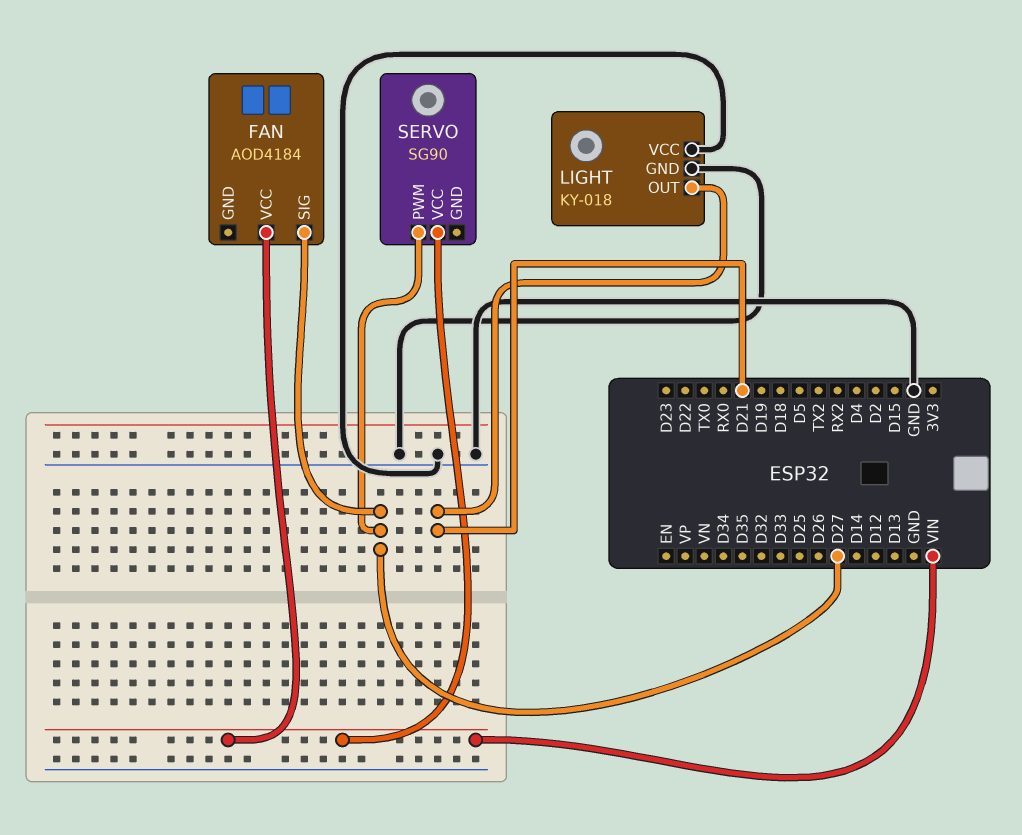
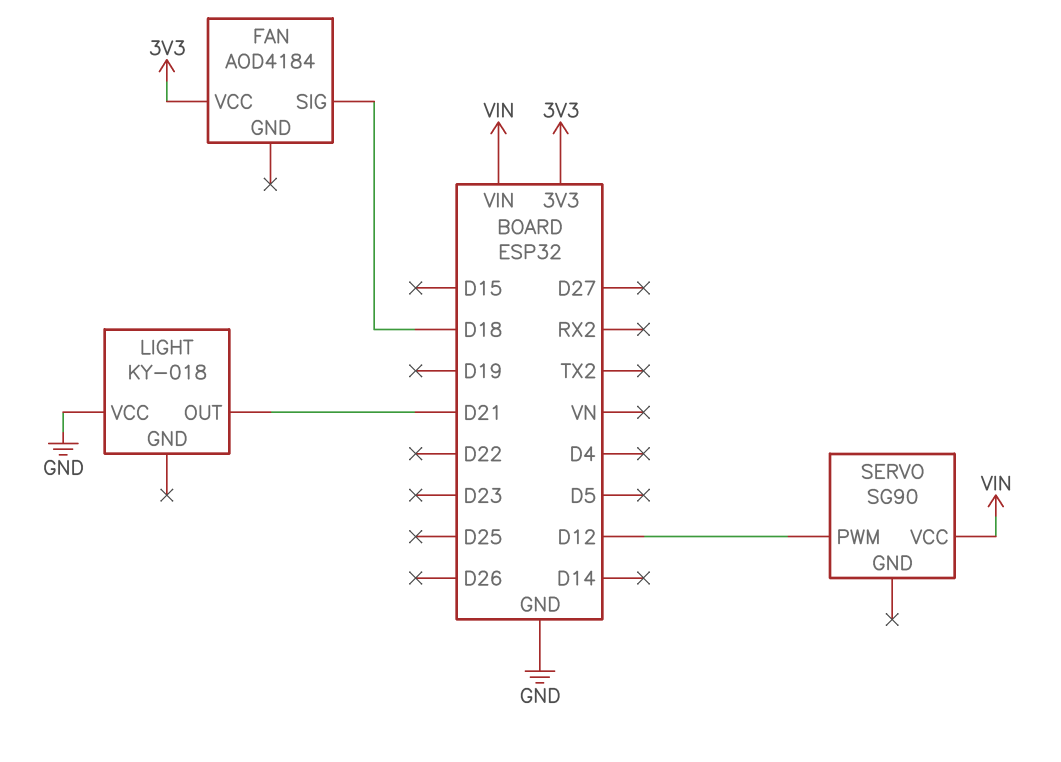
FAN pin SIG: D27 -> D18
FAN pin VCC: VIN -> 3V3
LIGHT pin GND: GND -> none
SERVO pin PWM: D27 -> D12

